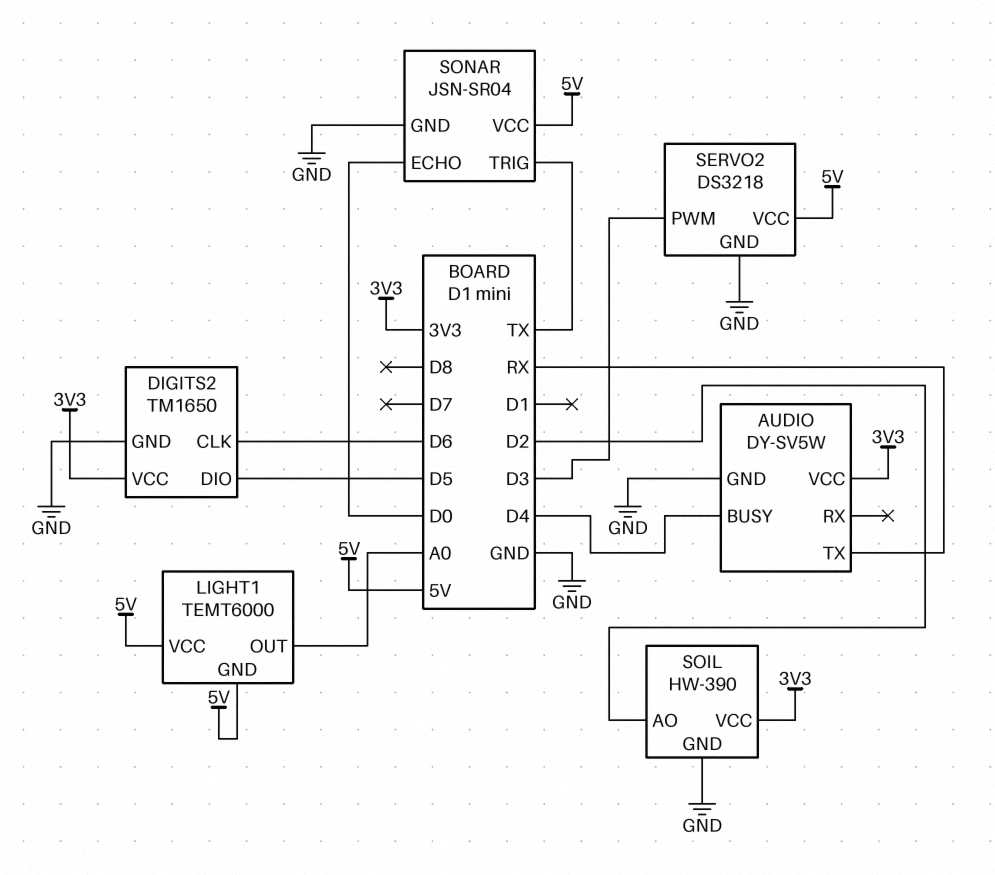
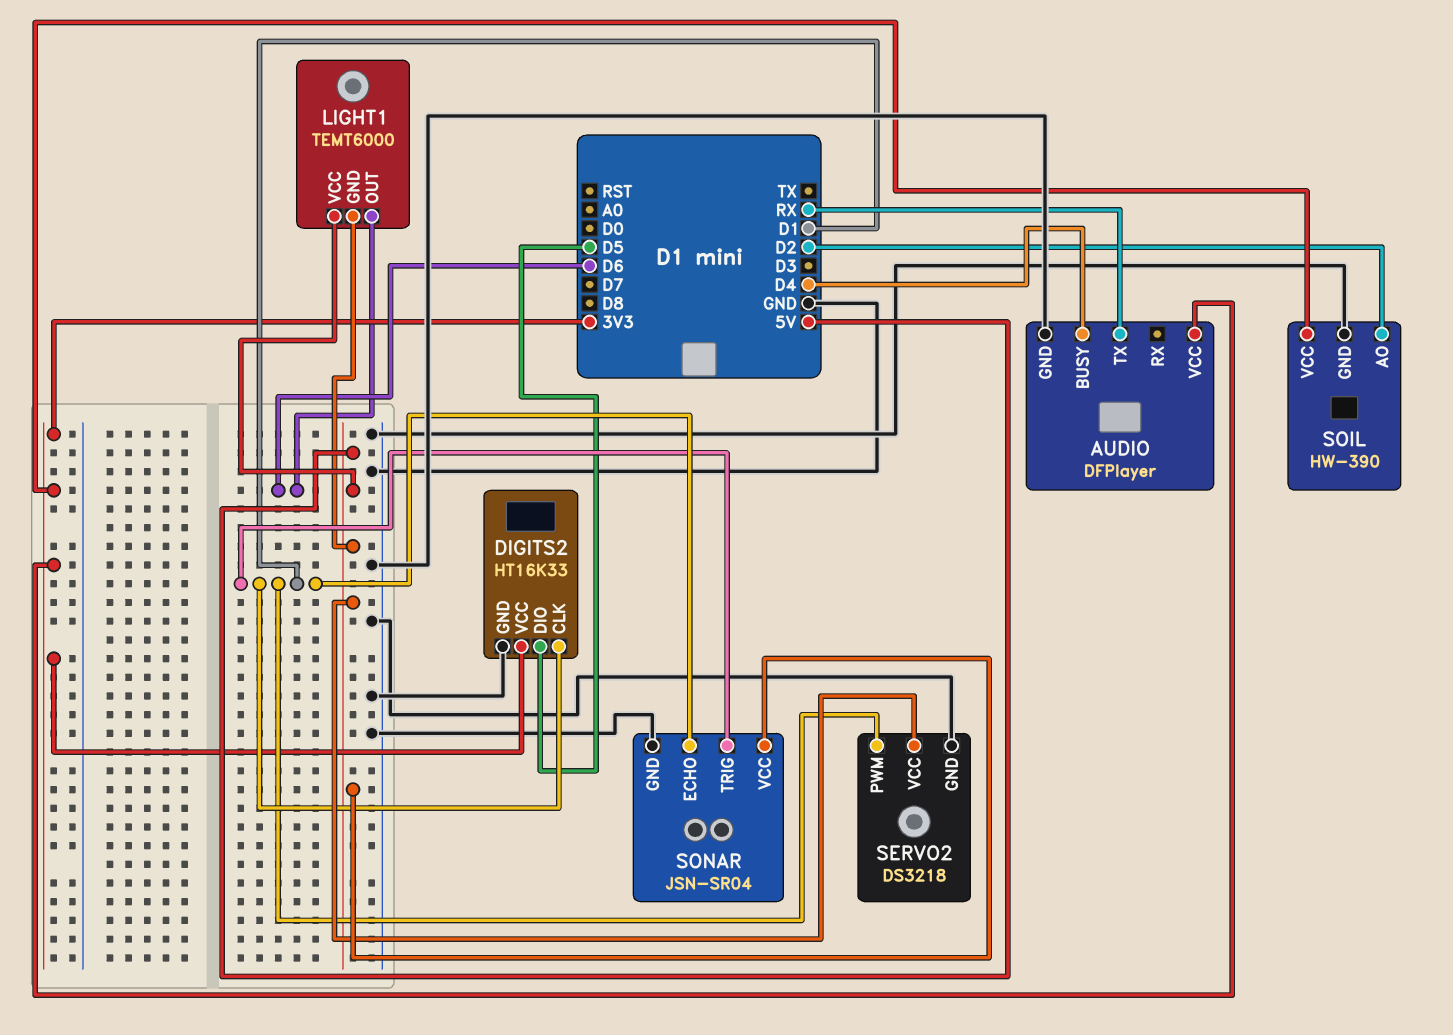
AUDIO: DY-SV5W -> DFPlayer
DIGITS2: TM1650 -> HT16K33
DIGITS2 pin CLK: D6 -> D1
LIGHT1 pin OUT: A0 -> D6
SERVO2 pin PWM: D3 -> D1
SONAR pin ECHO: D0 -> D1
SONAR pin TRIG: TX -> D1

